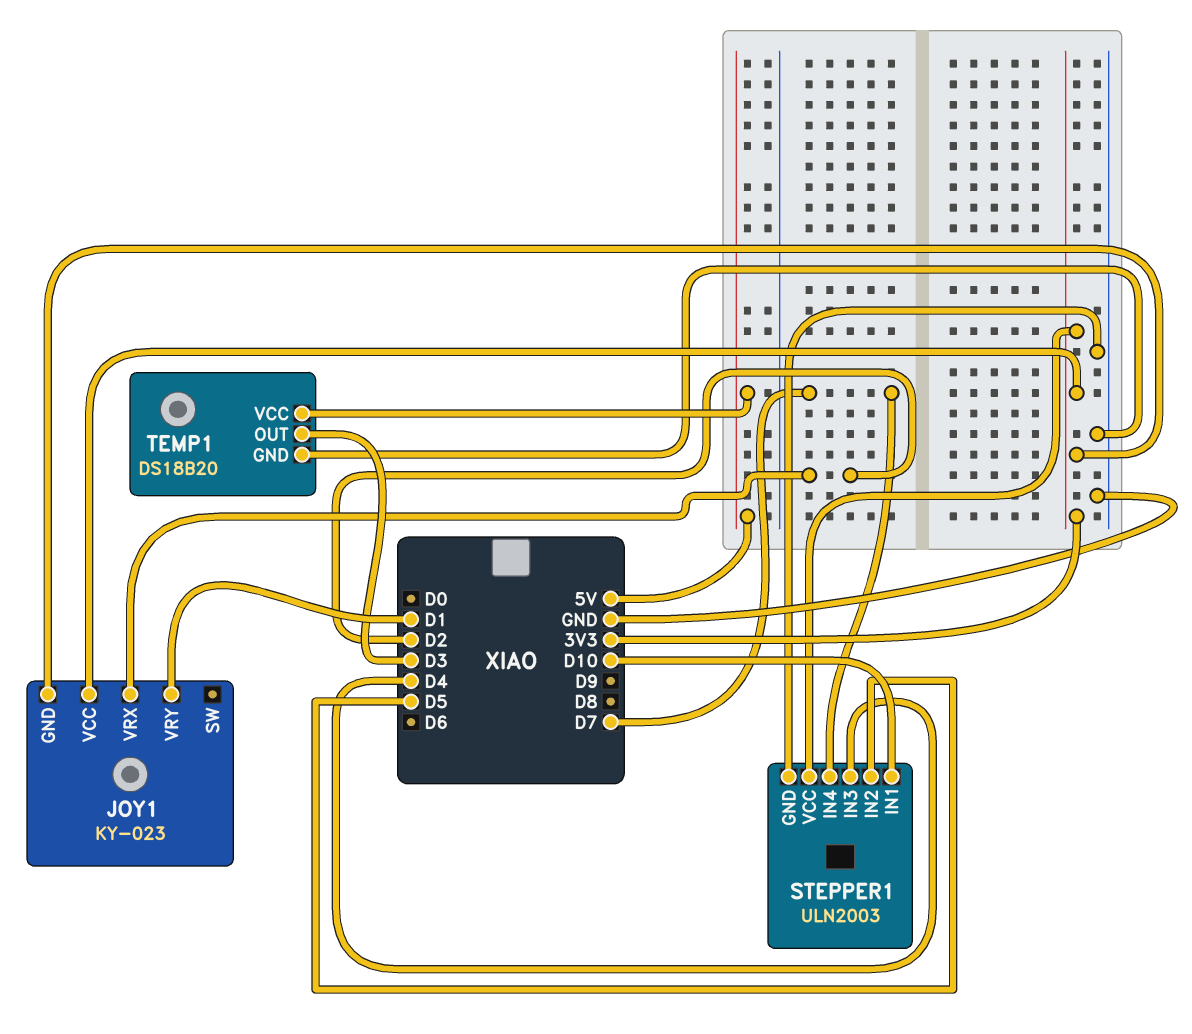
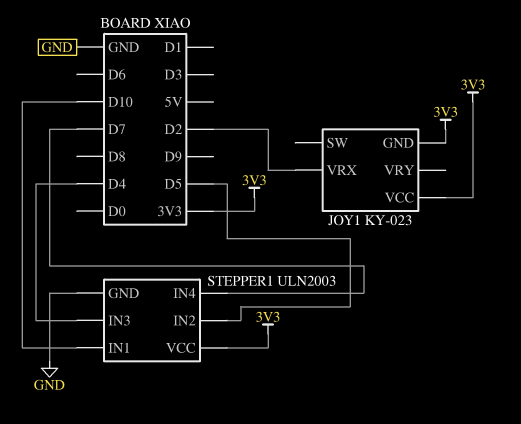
JOY1 pin VRY: D1 -> none
TEMP1: DS18B20 -> none
TEMP1 pin GND: GND -> none
TEMP1 pin OUT: D3 -> none
TEMP1 pin VCC: 5V -> none

